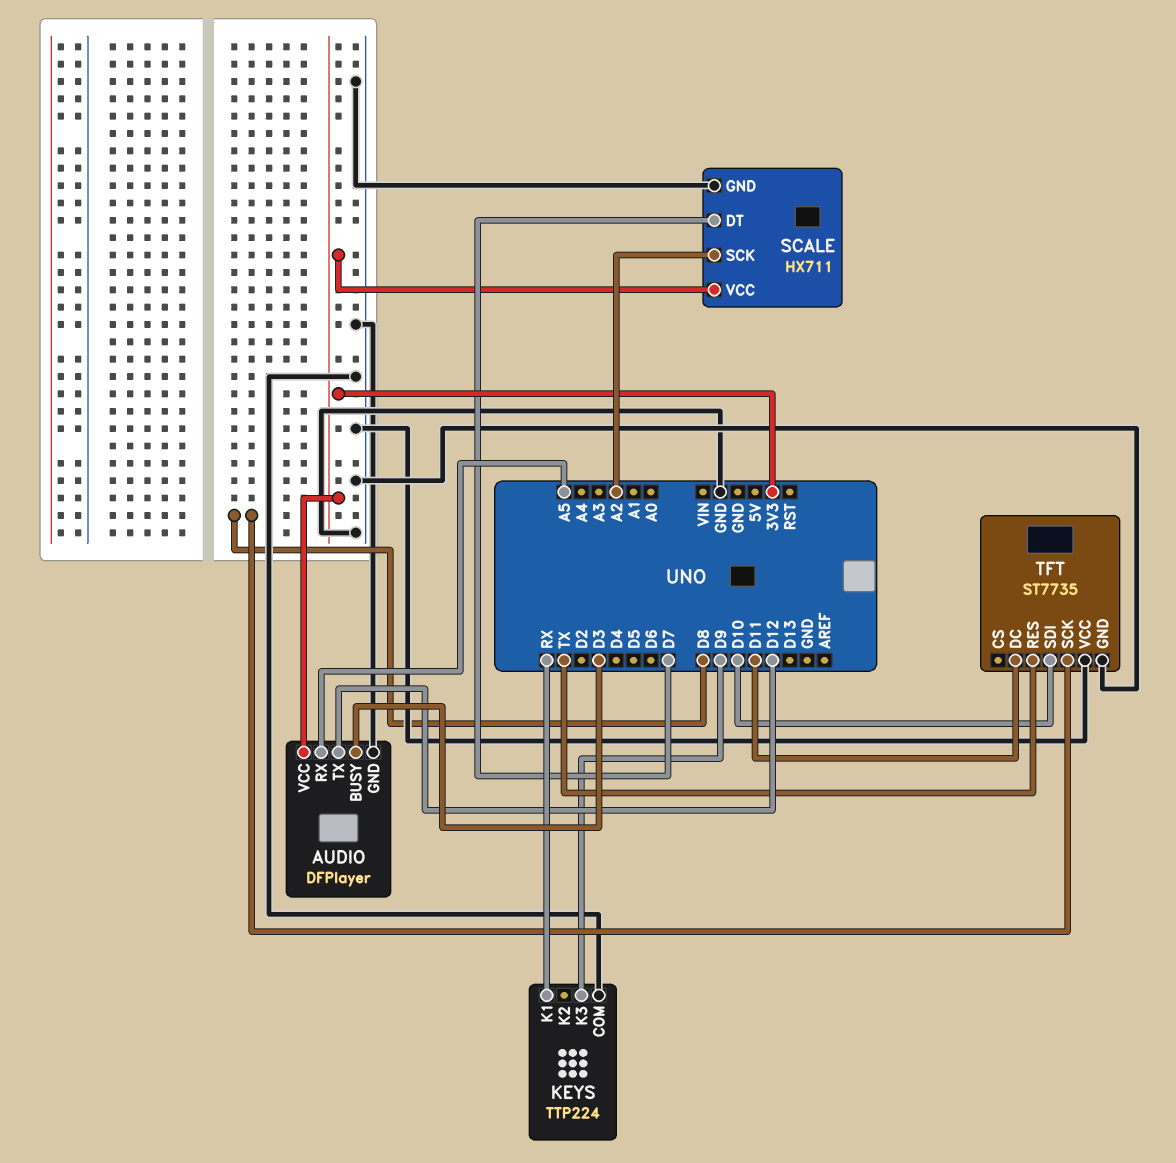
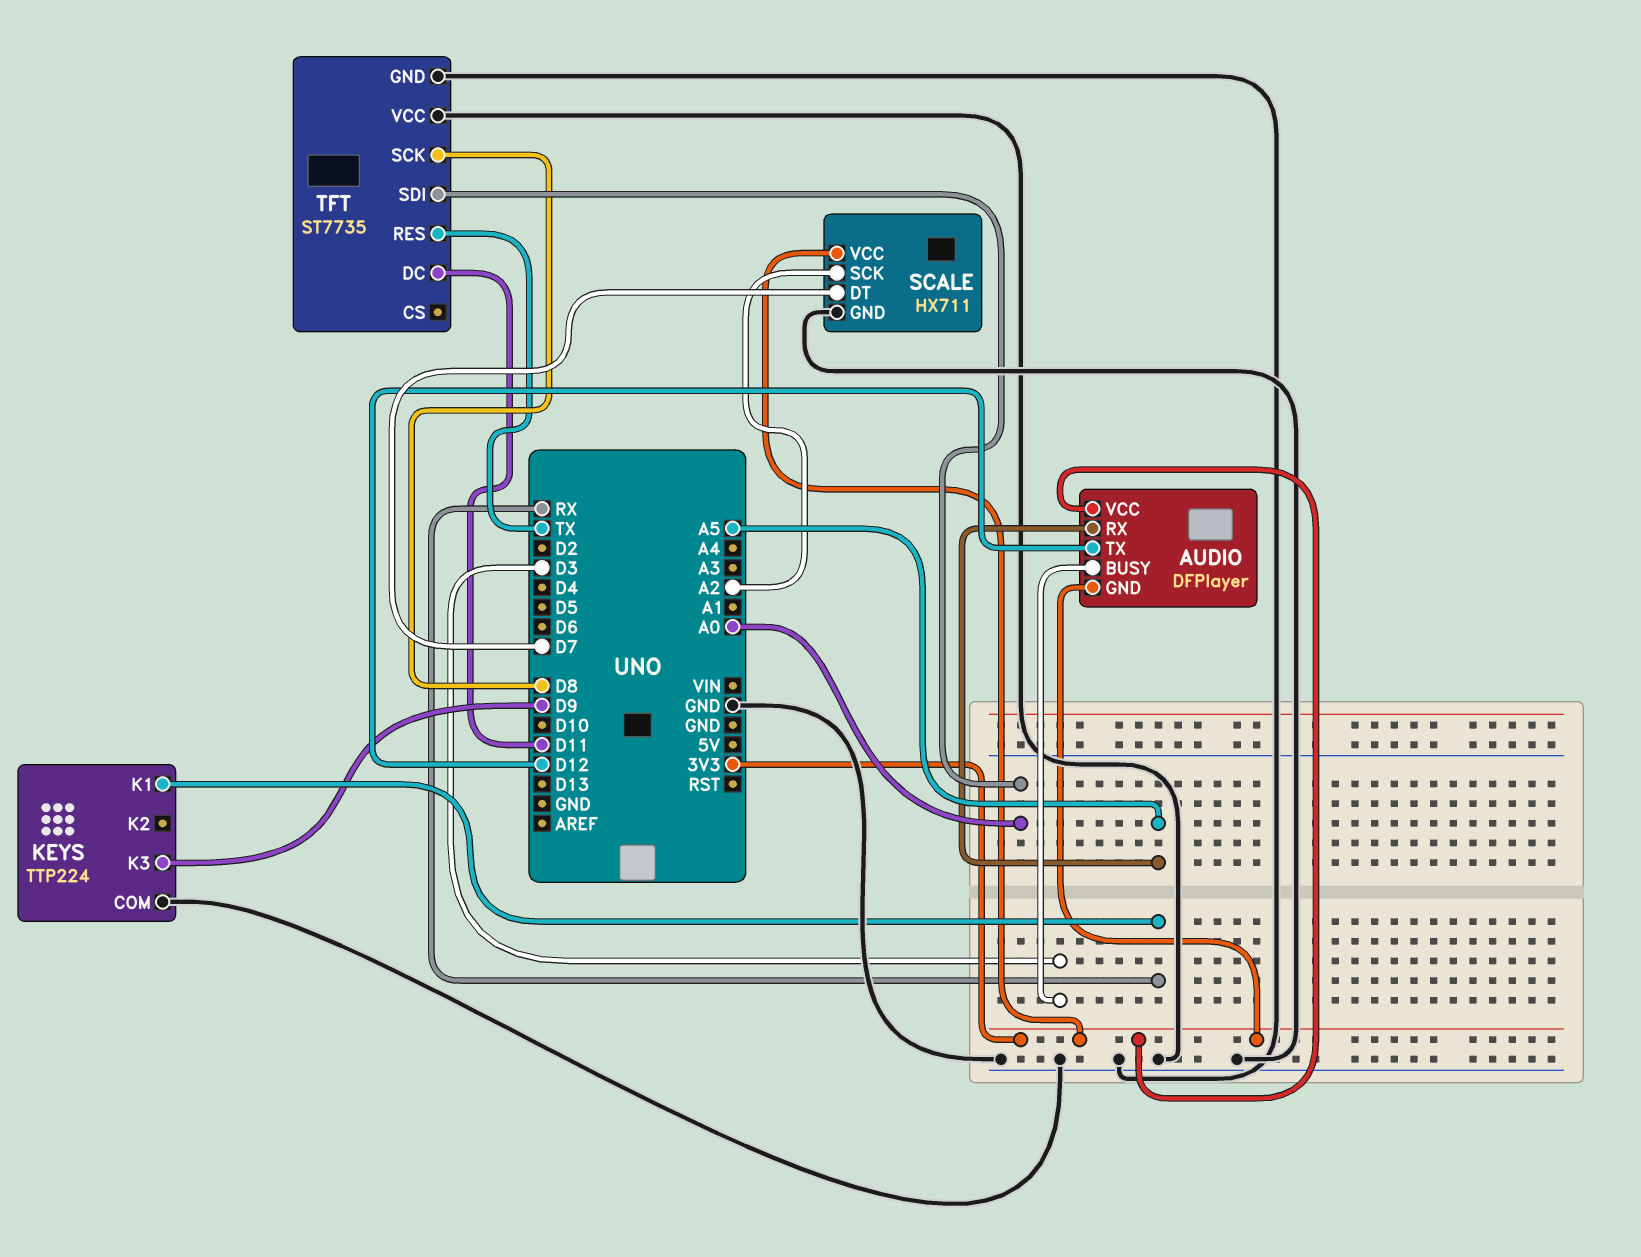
AUDIO pin GND: GND -> 3V3
TFT pin SDI: D10 -> A0

